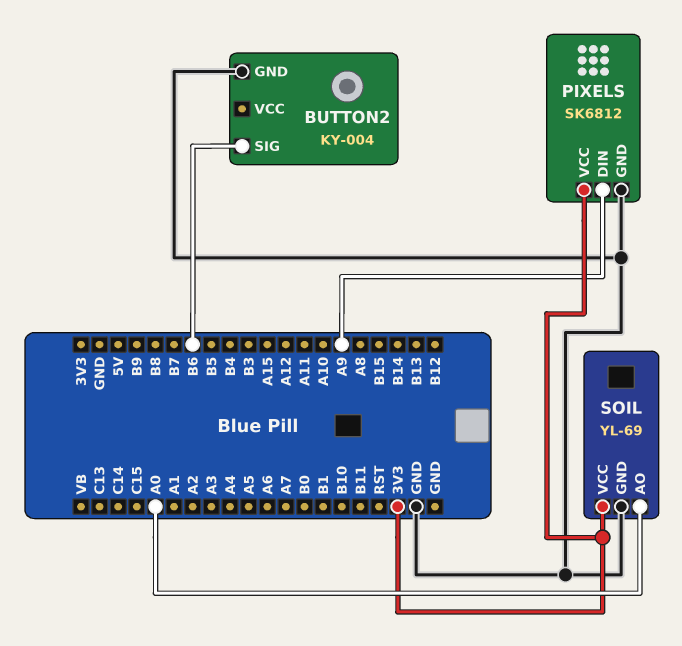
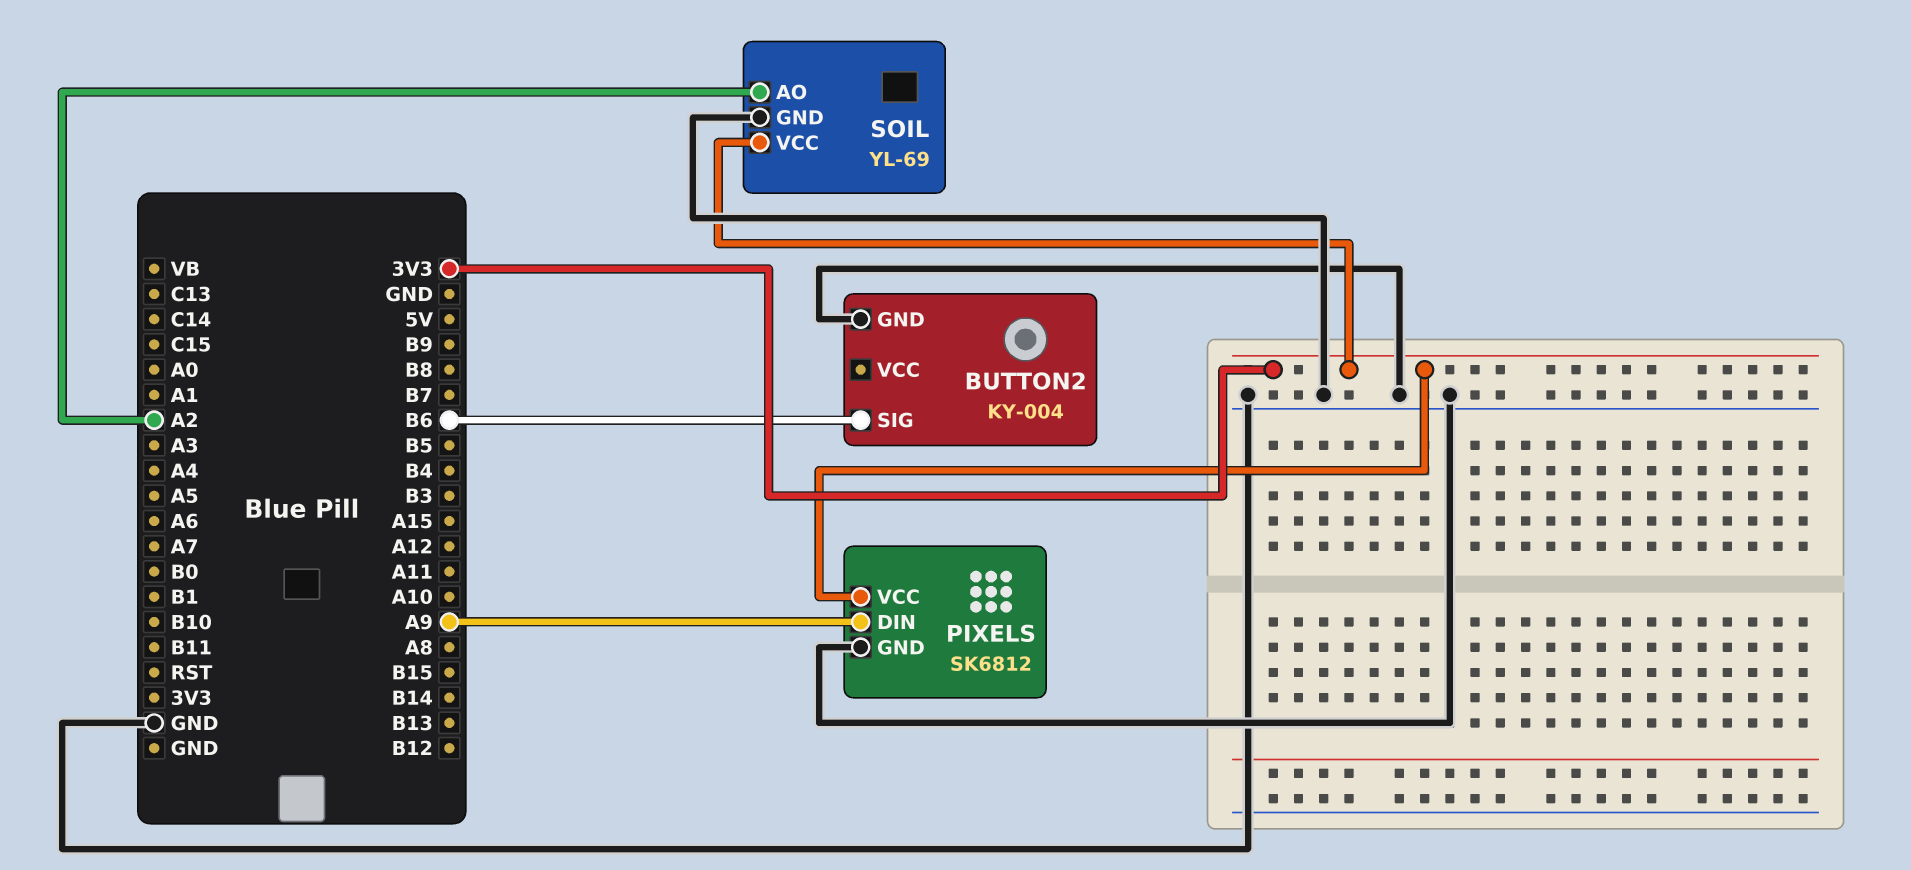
SOIL pin AO: A0 -> A2

